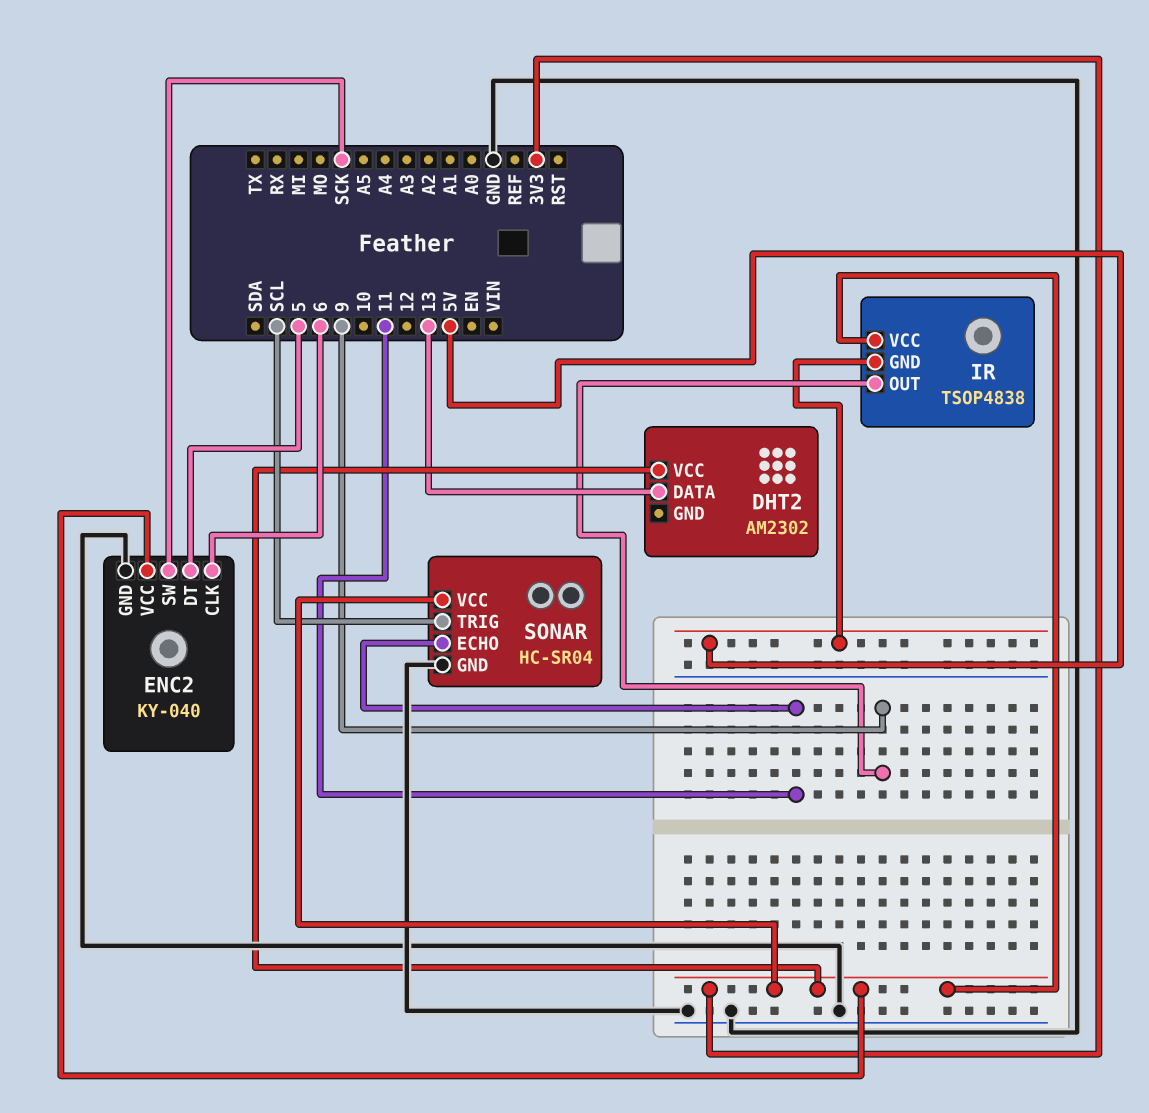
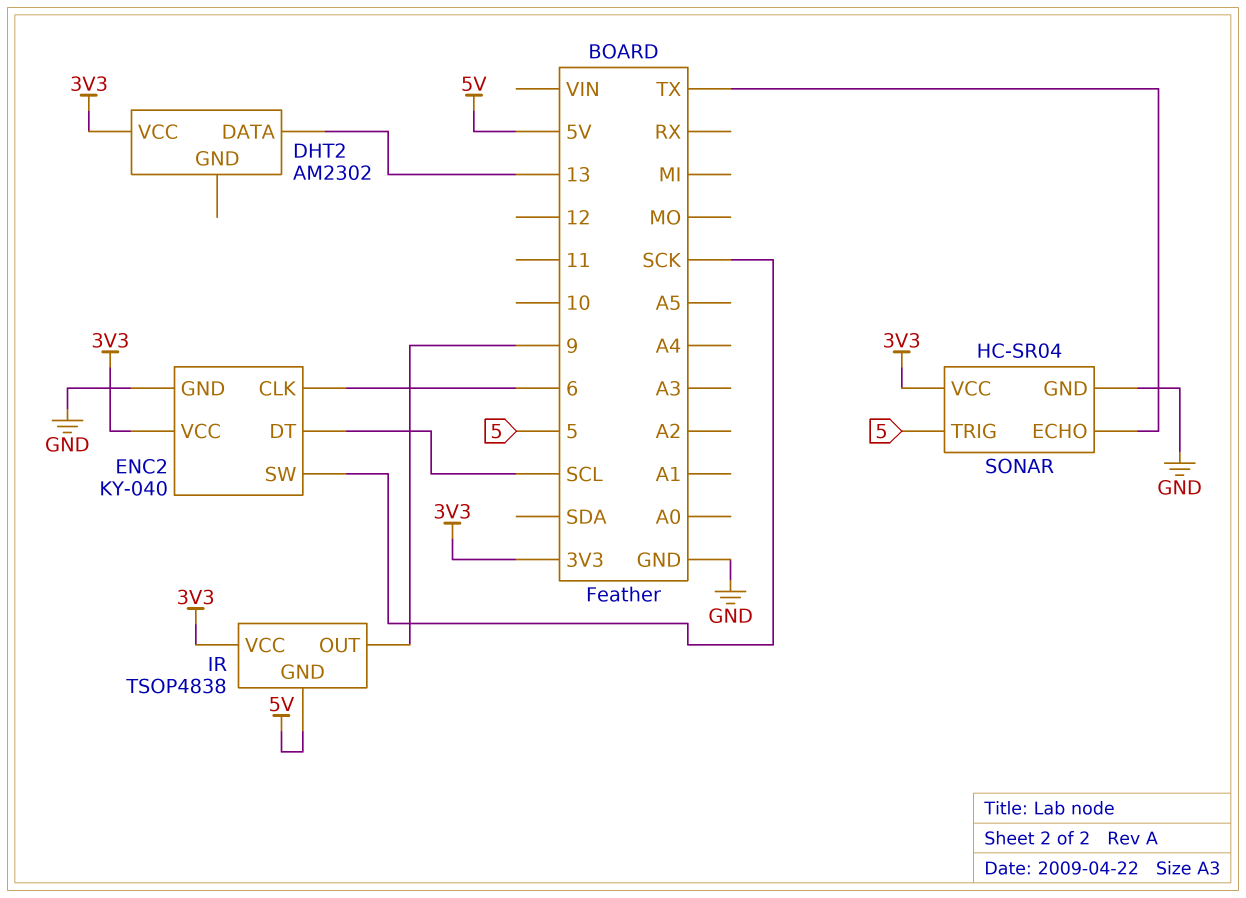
ENC2 pin DT: 5 -> SCL
SONAR pin ECHO: 11 -> TX
SONAR pin TRIG: SCL -> 5

